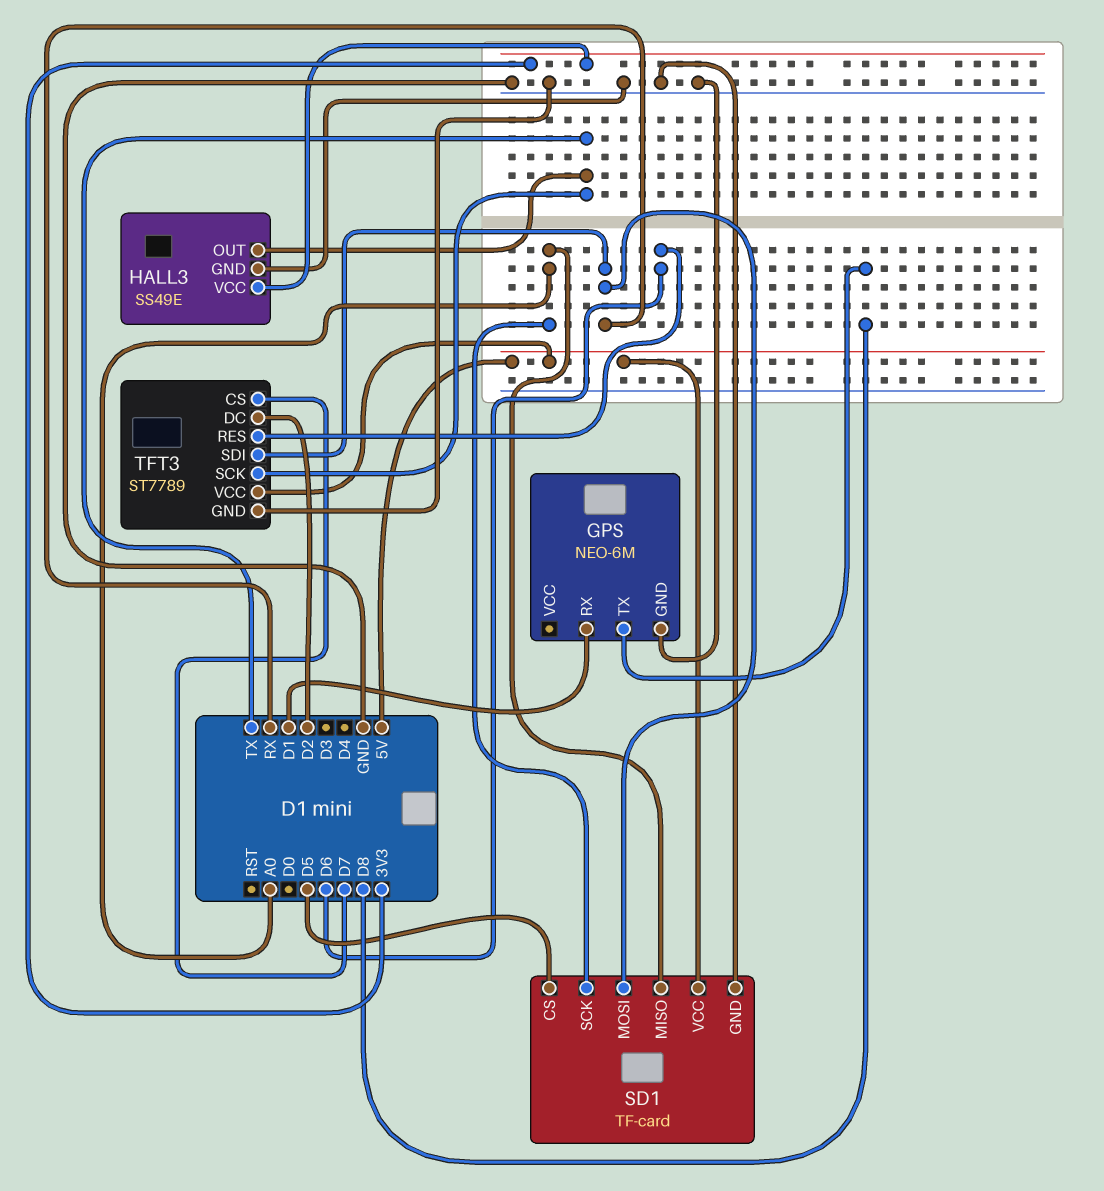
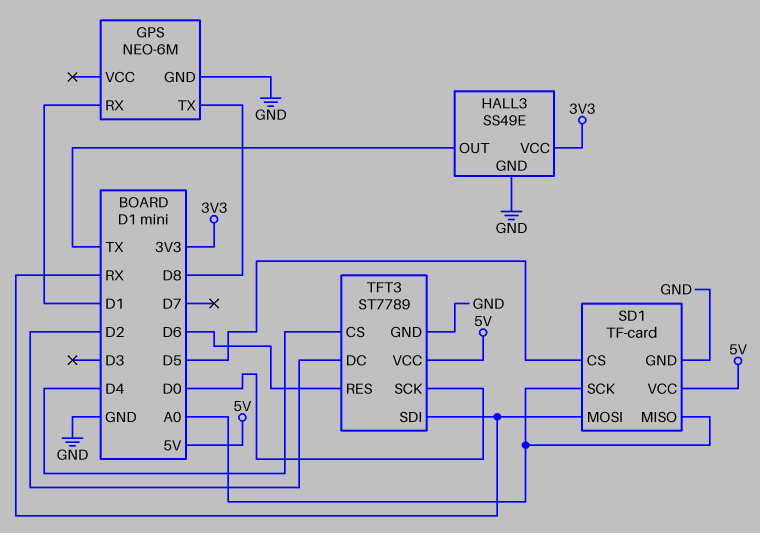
TFT3 pin CS: D7 -> D4
TFT3 pin SCK: TX -> D0

